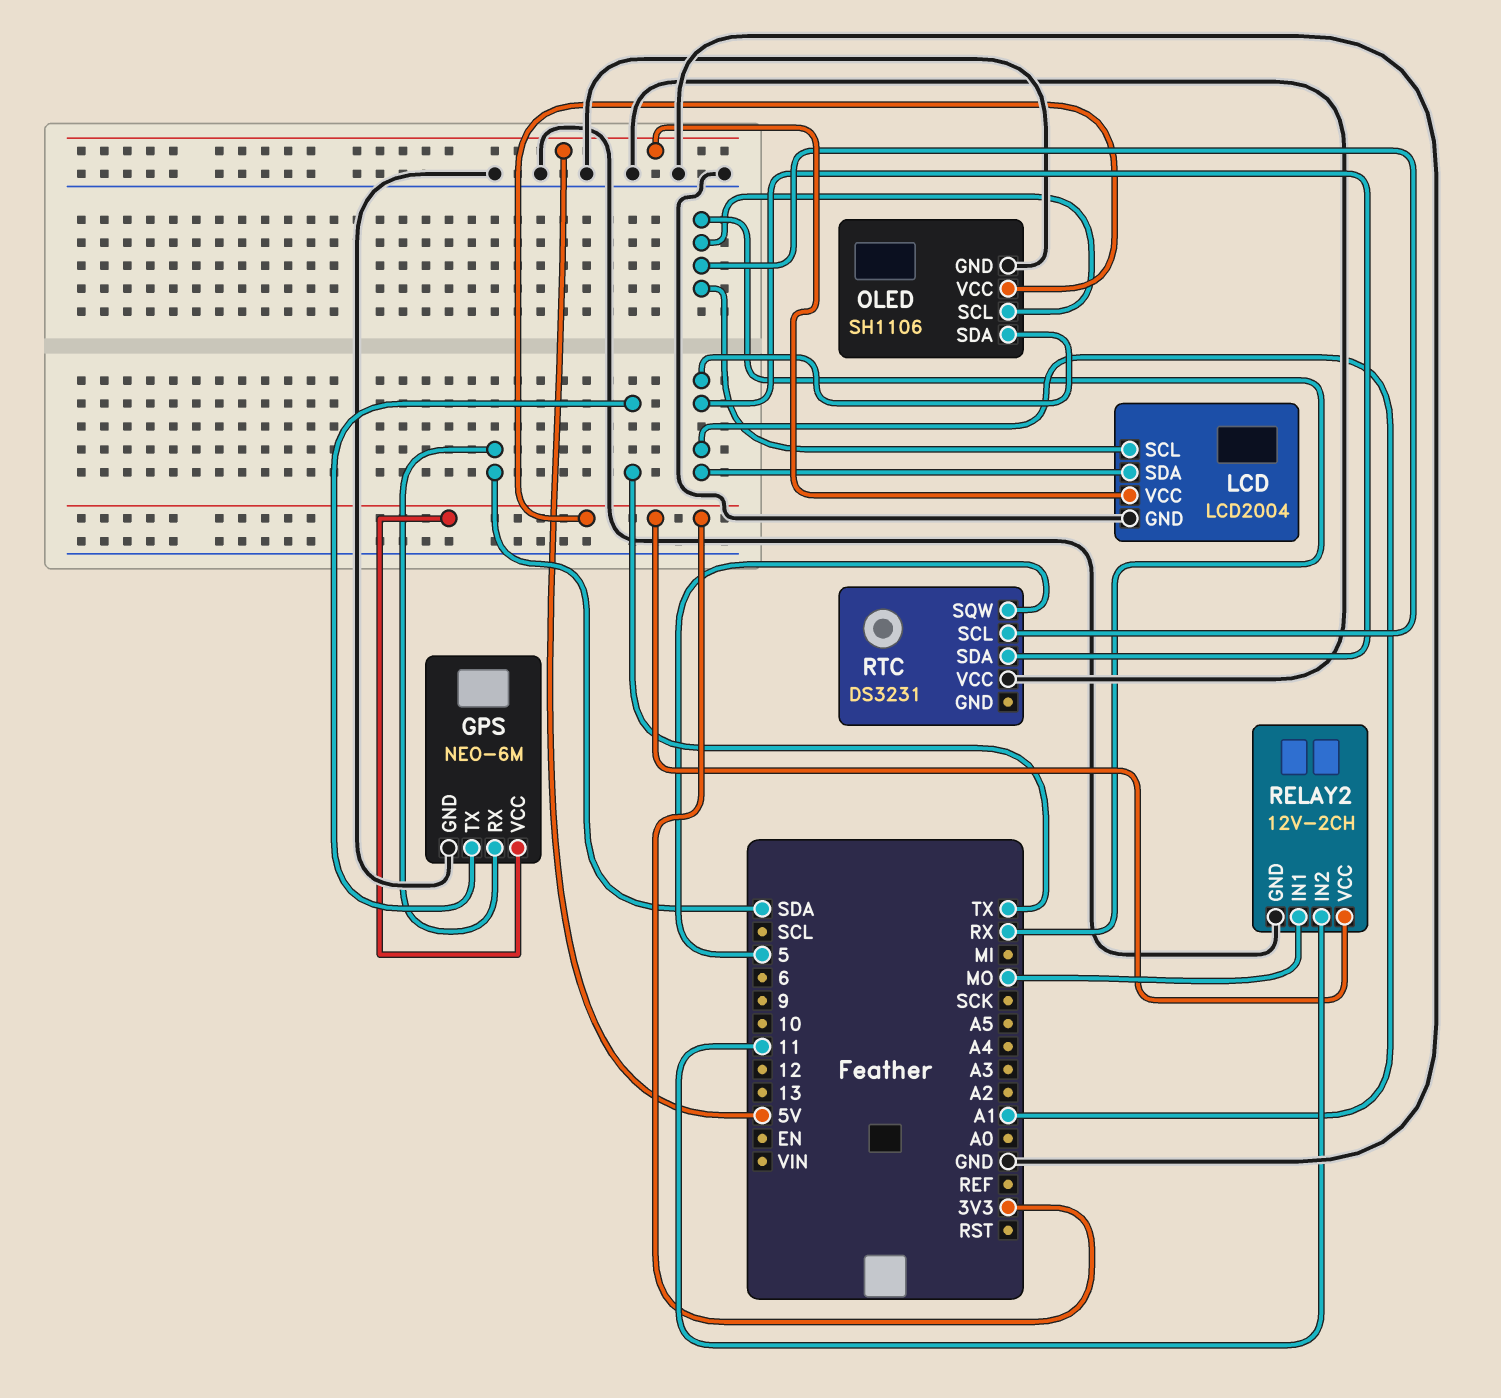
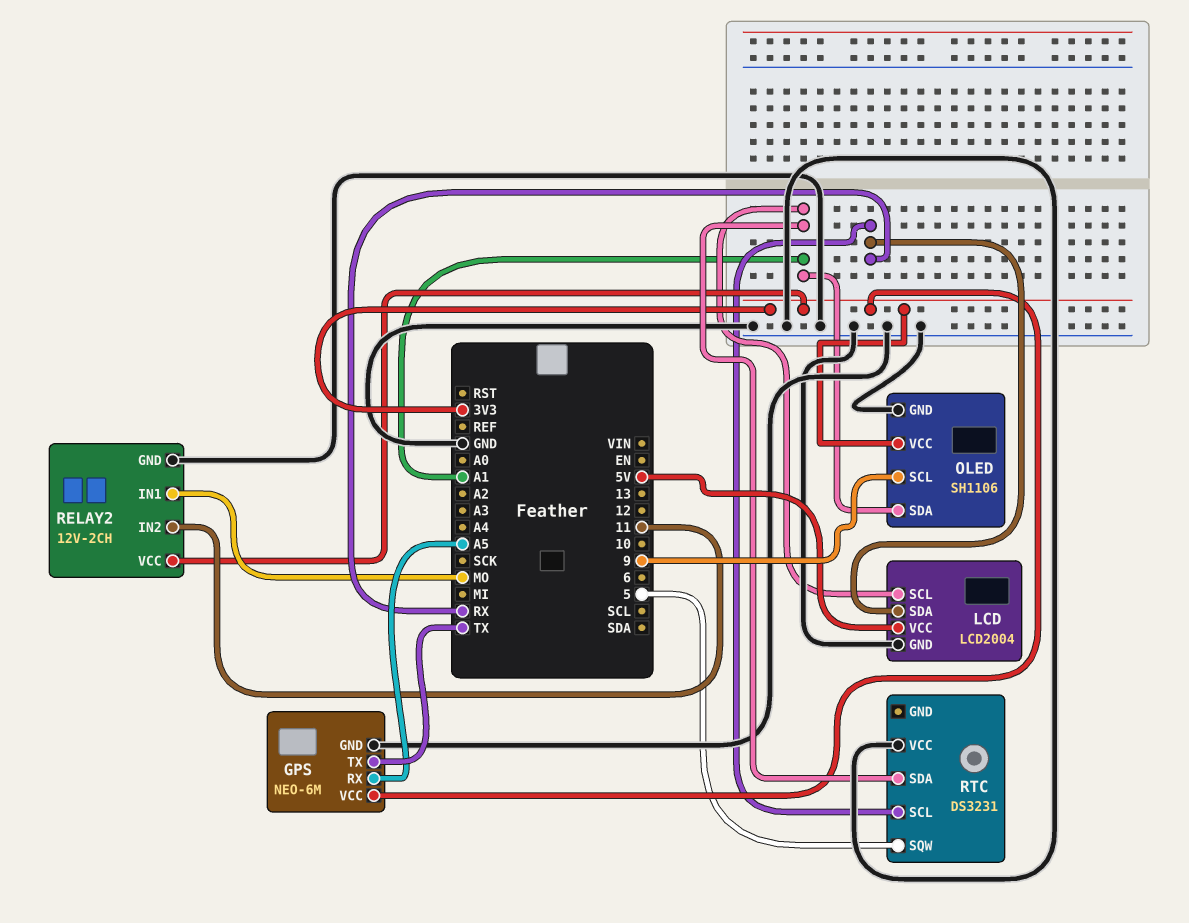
GPS pin RX: SDA -> A5
LCD pin SCL: RX -> A1
LCD pin SDA: A1 -> RX
OLED pin SCL: RX -> 9

